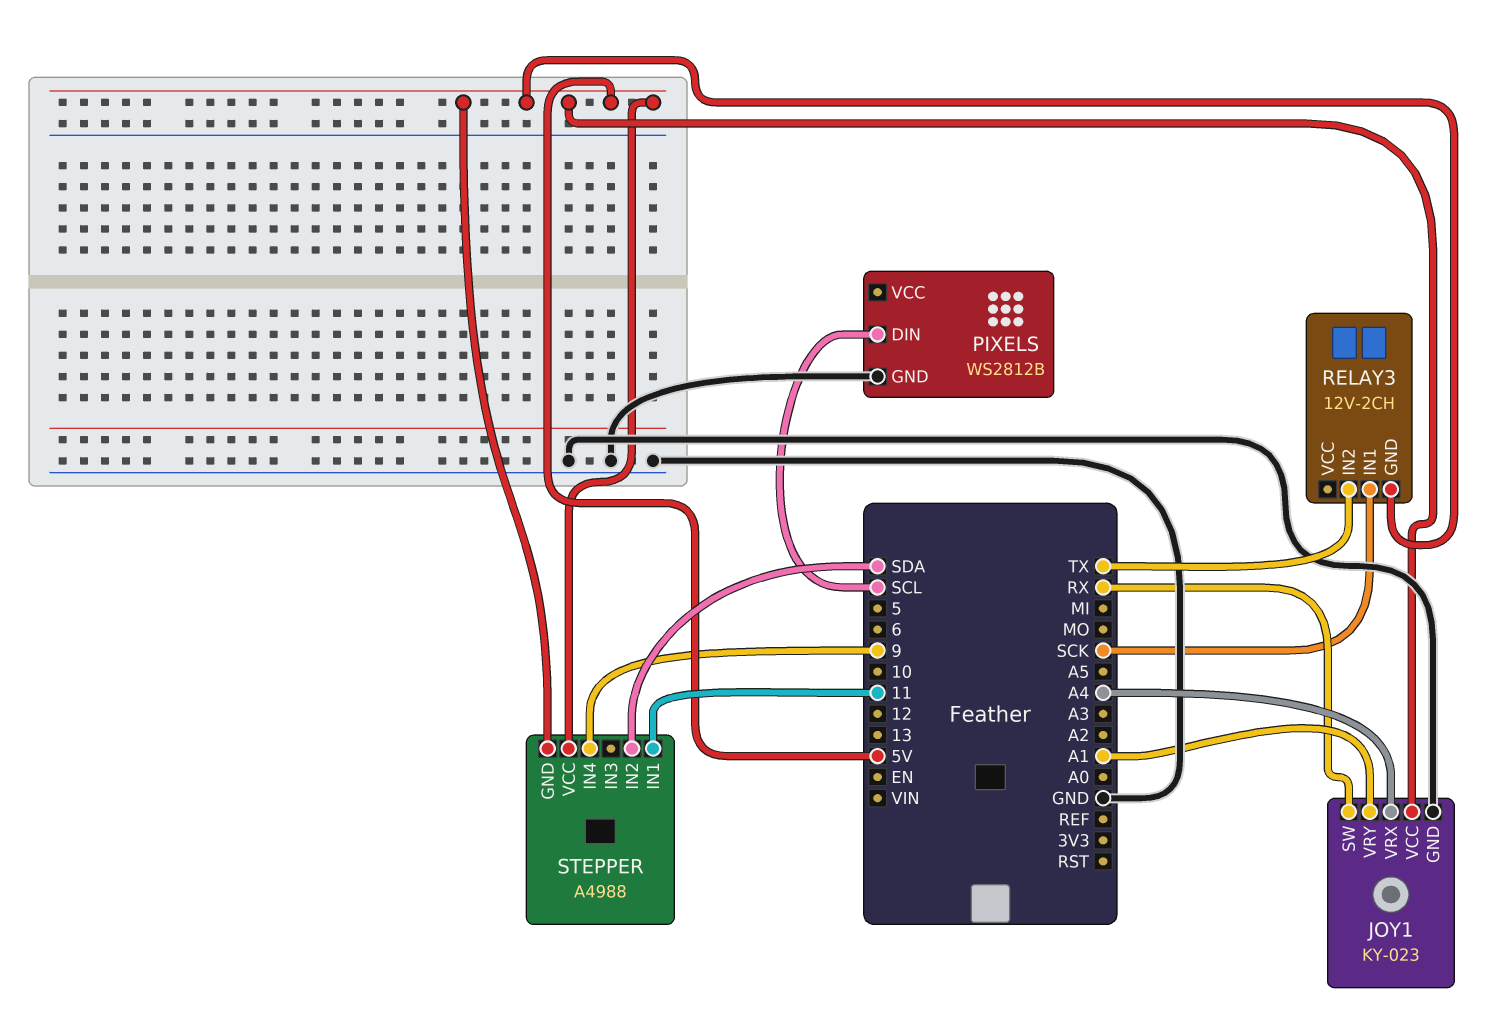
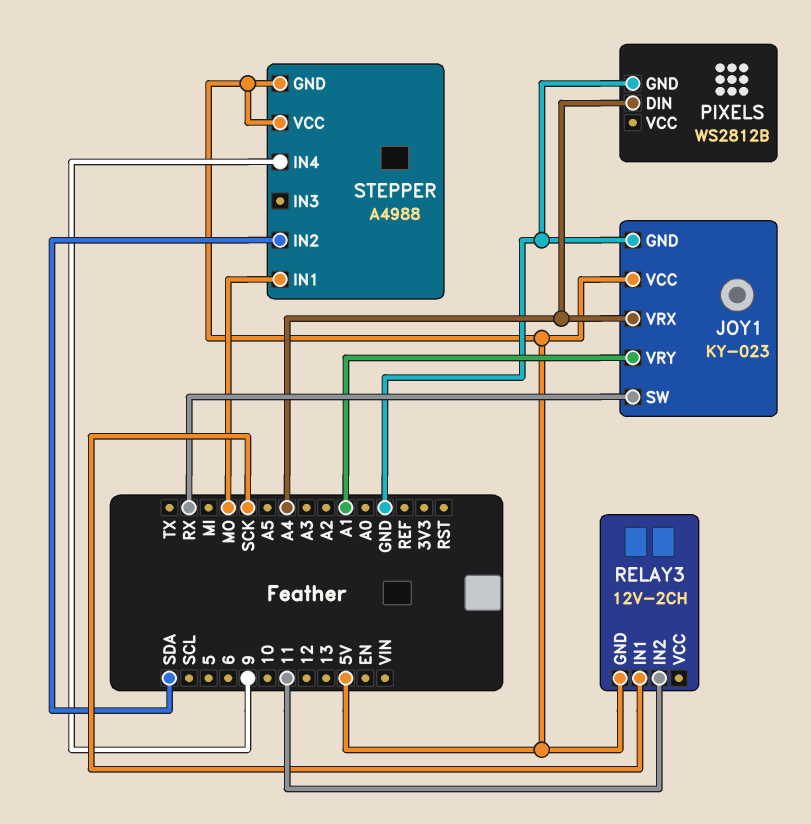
PIXELS pin DIN: SCL -> A4
RELAY3 pin IN2: TX -> 11
STEPPER pin IN1: 11 -> MO

